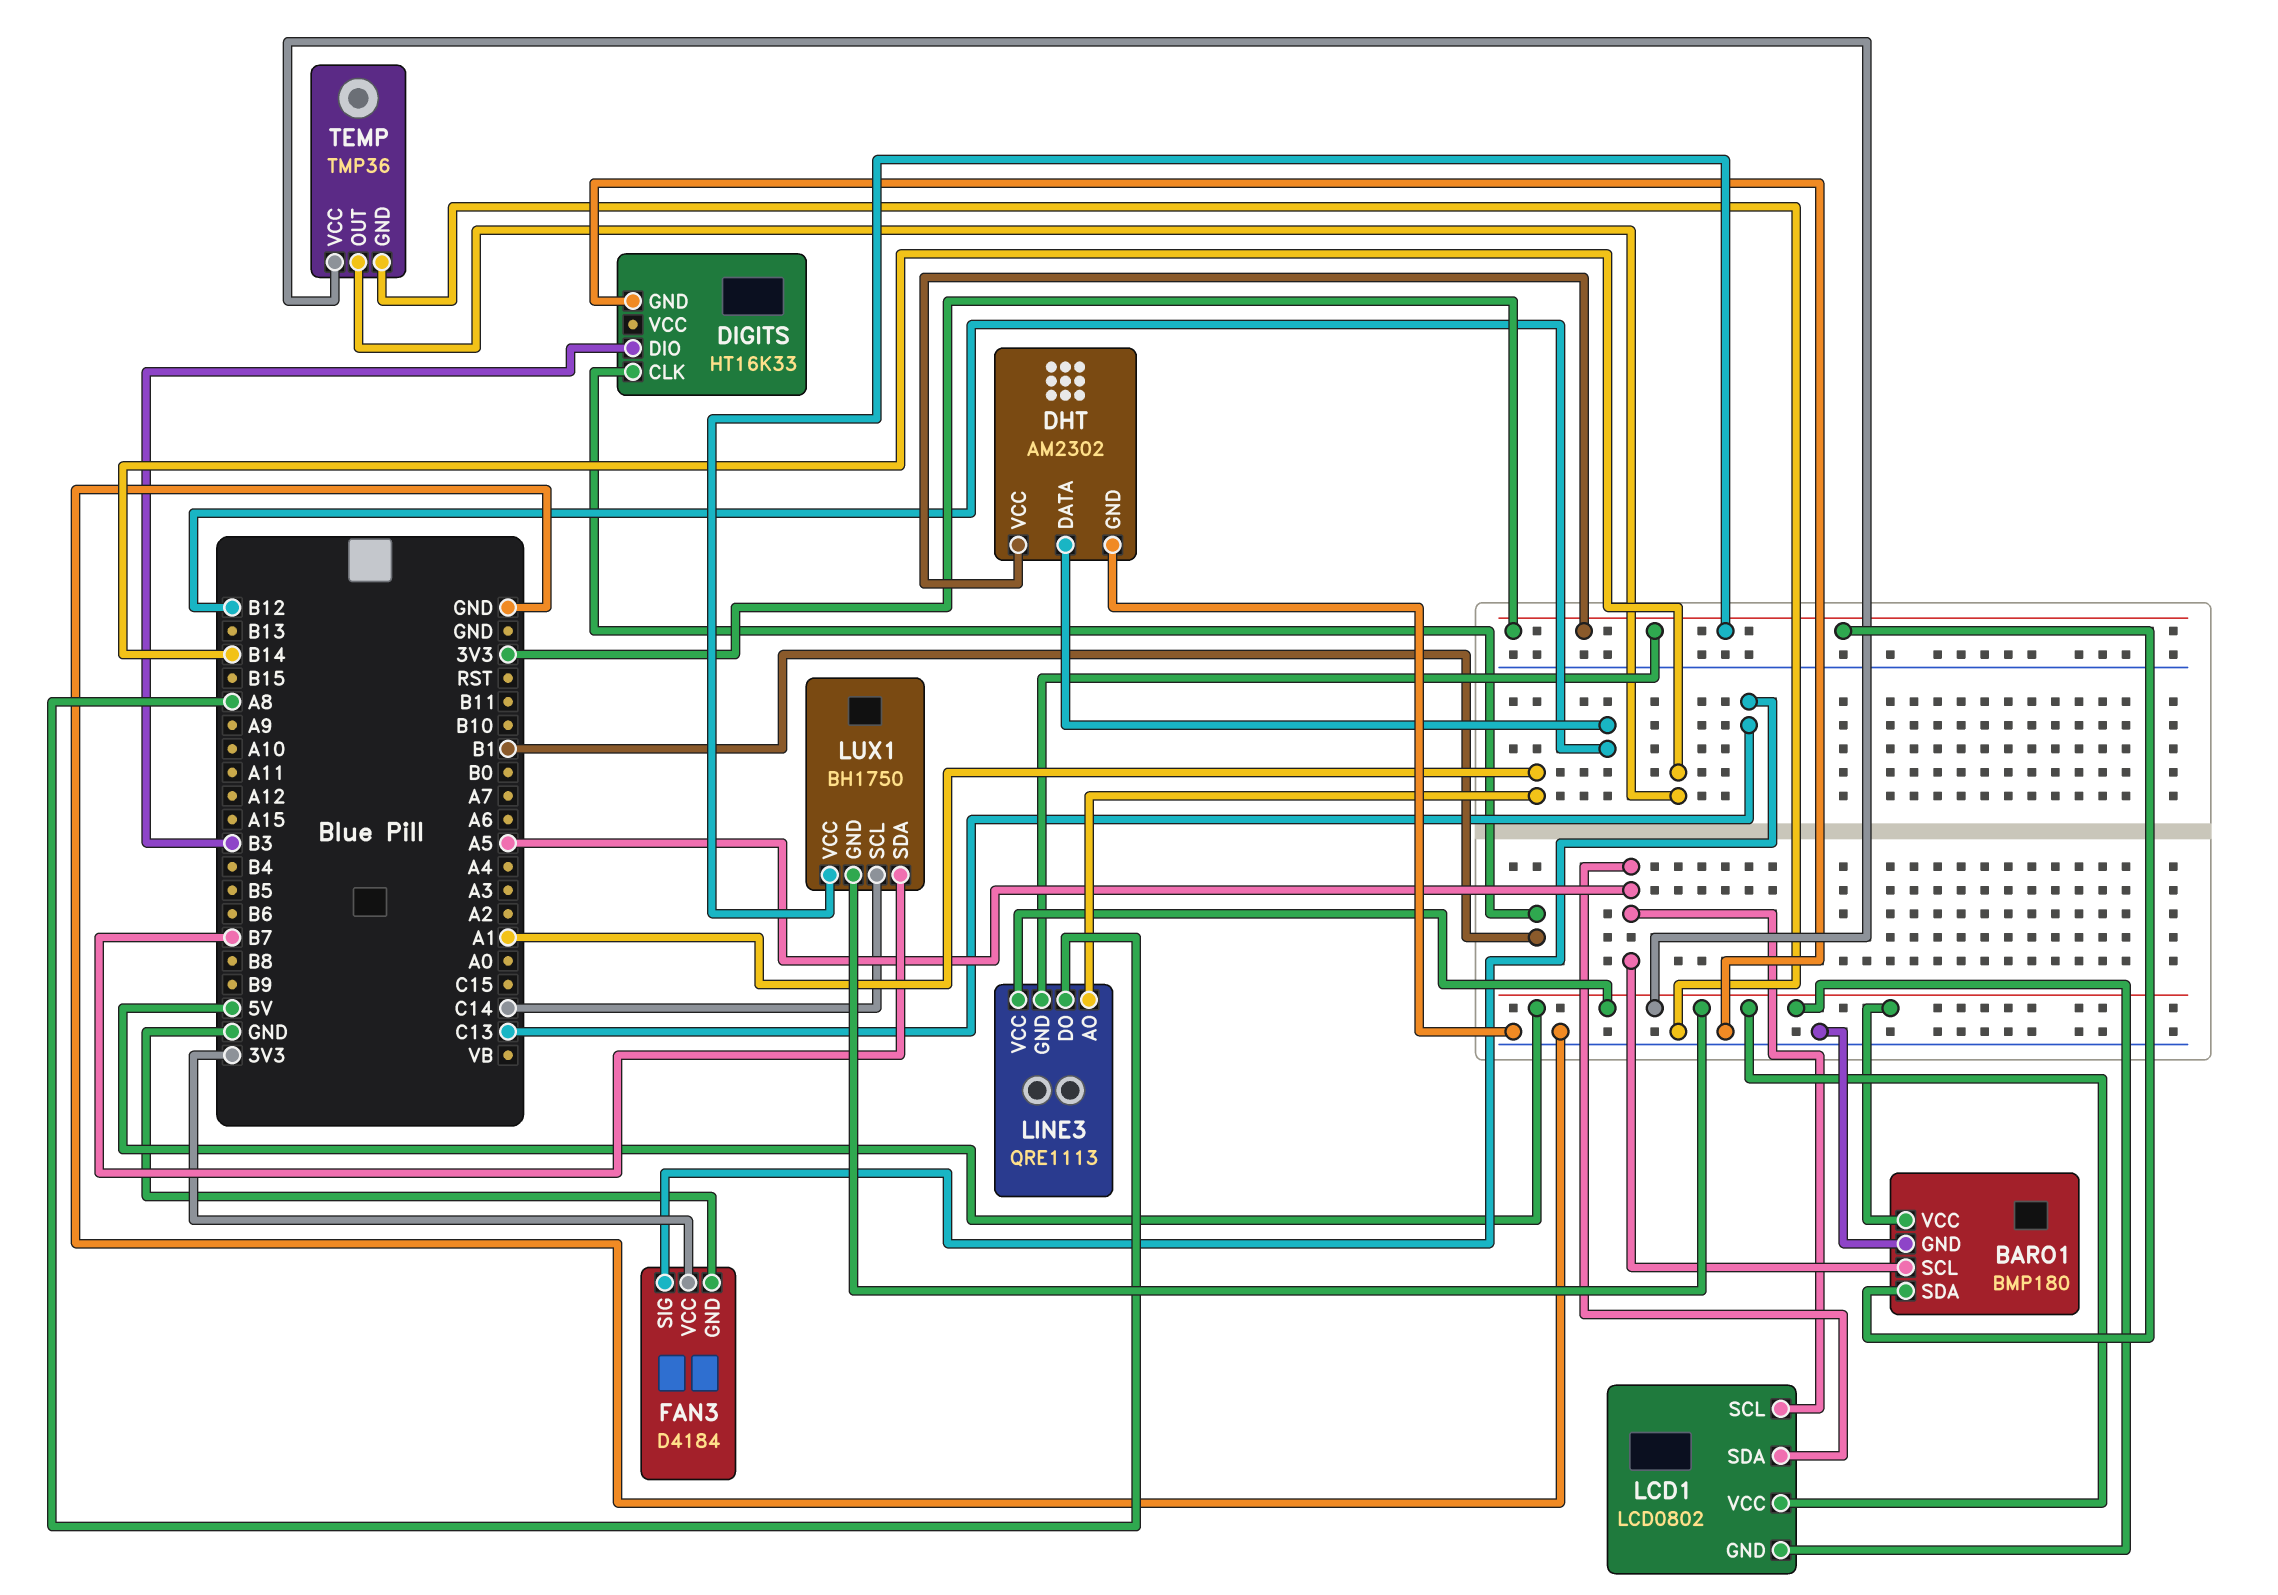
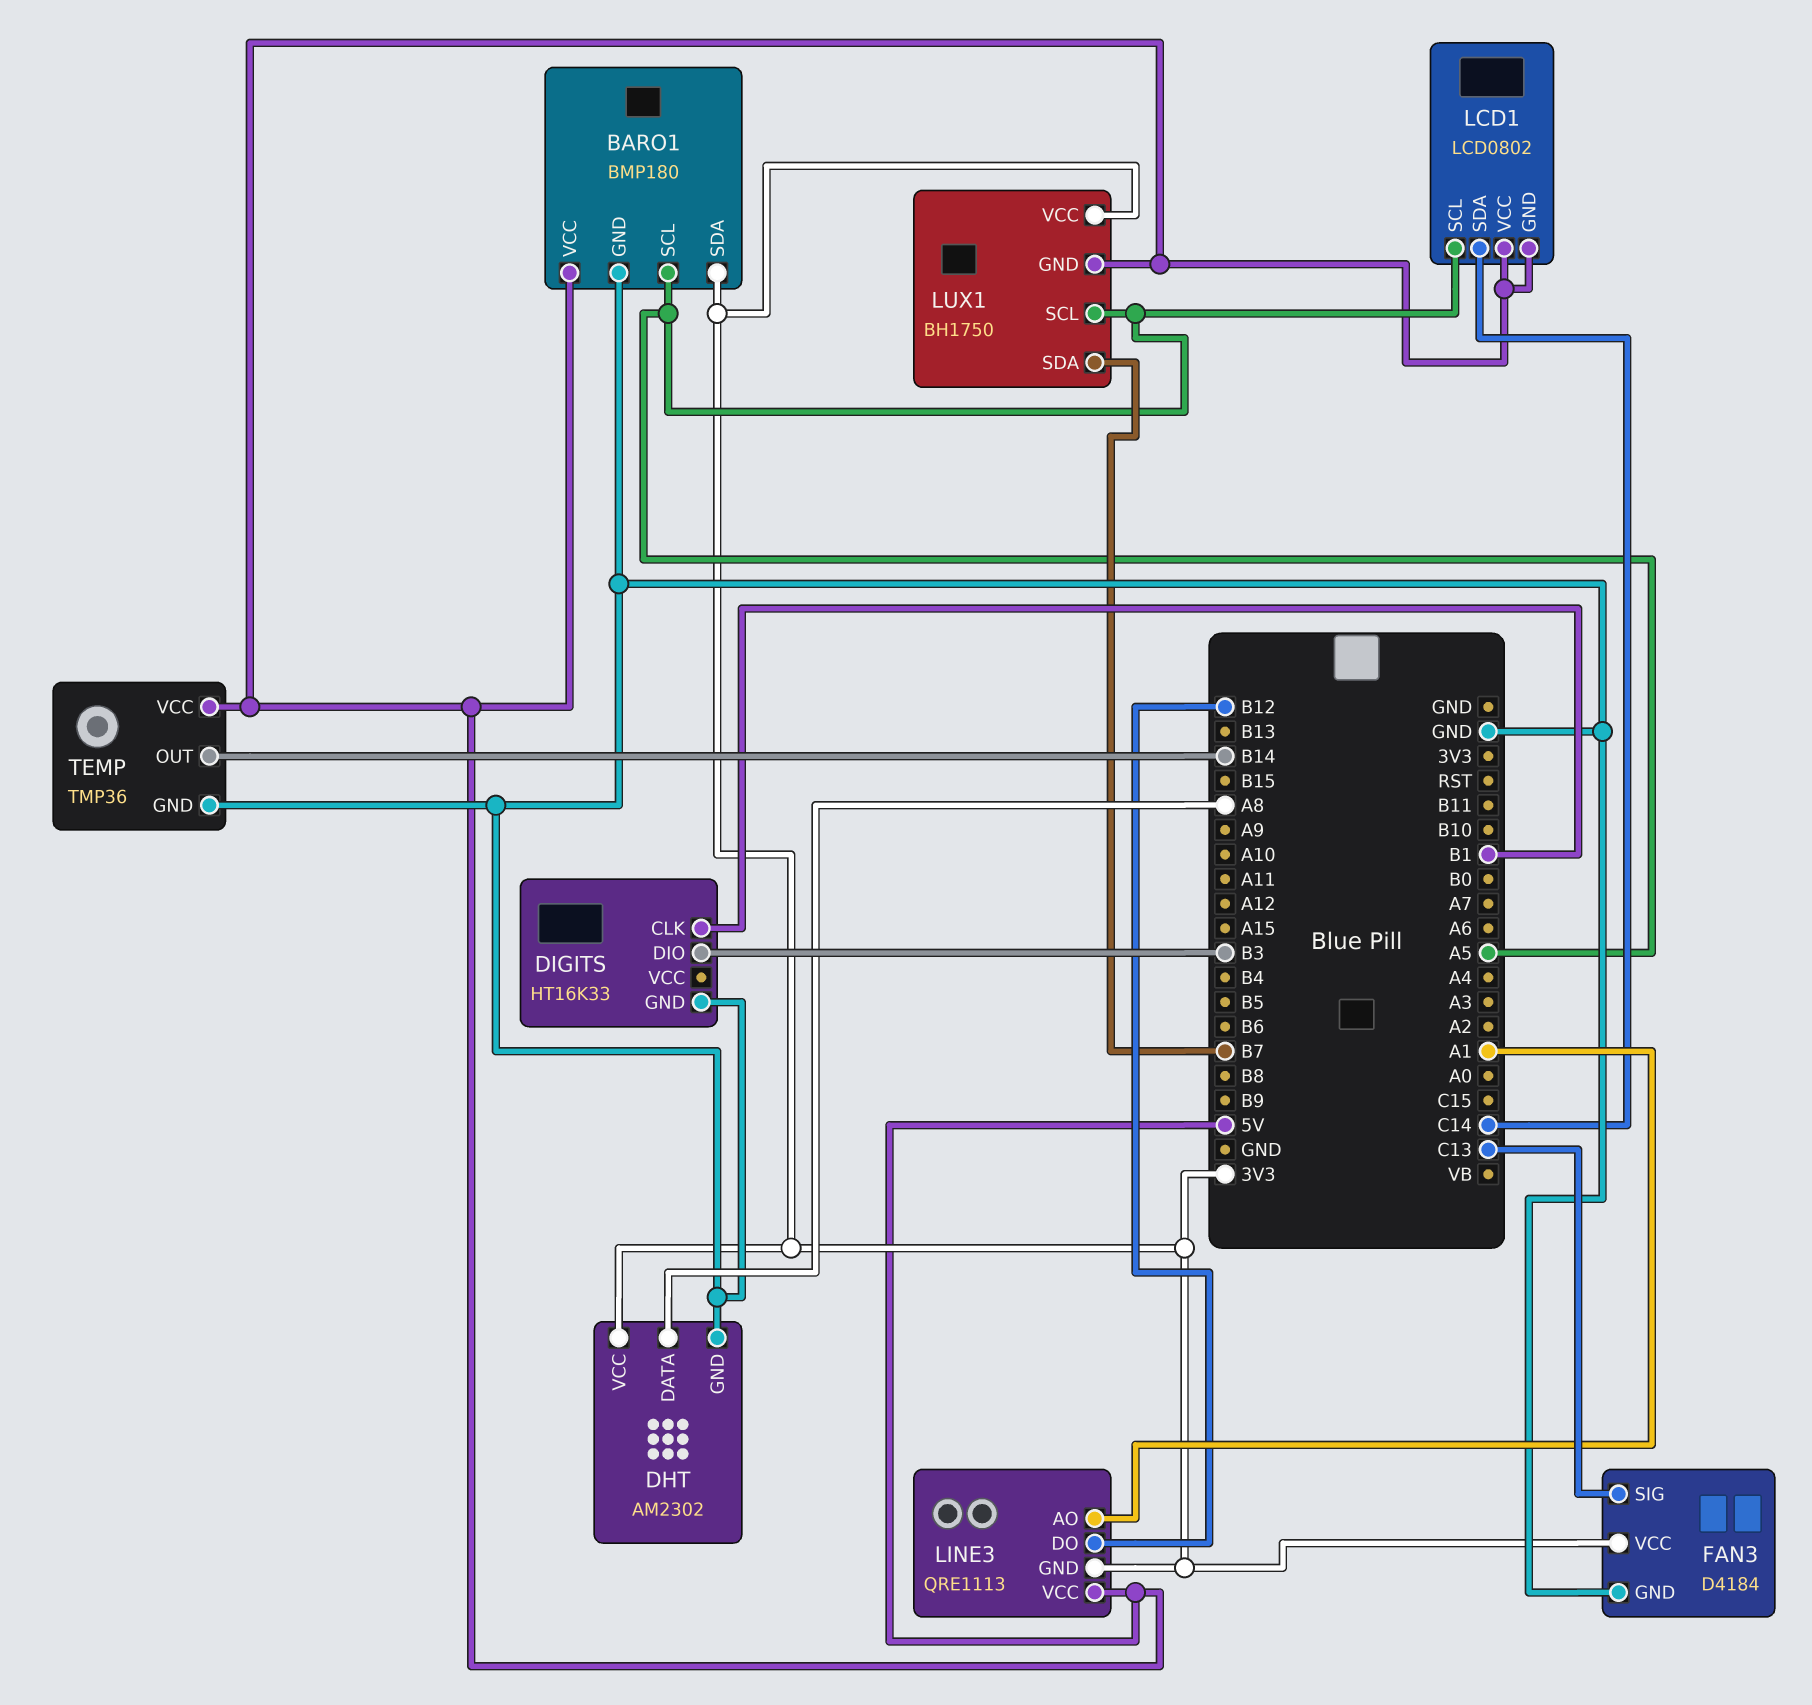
DHT pin DATA: B12 -> A8
LCD1 pin SDA: A5 -> C14
LINE3 pin DO: A8 -> B12
LUX1 pin SCL: C14 -> A5

